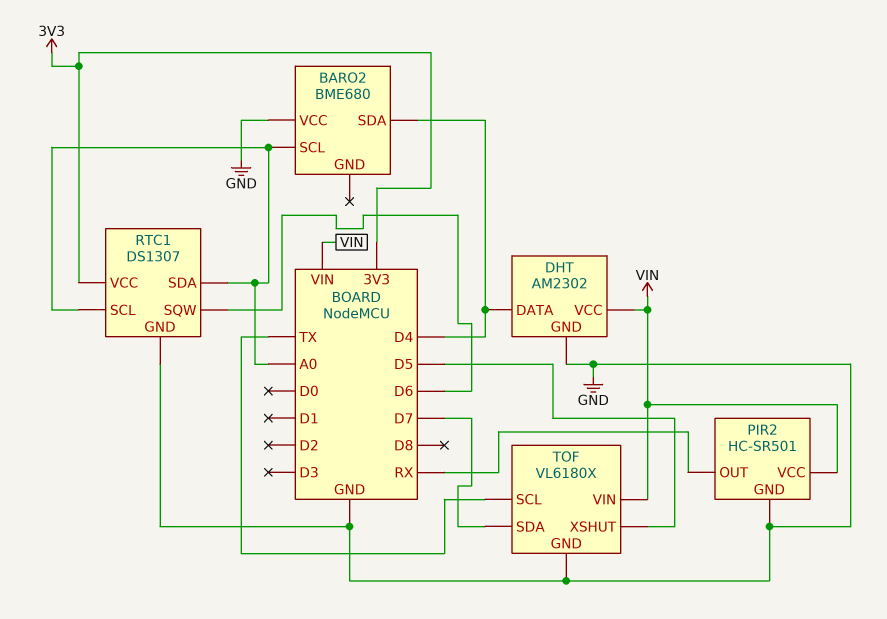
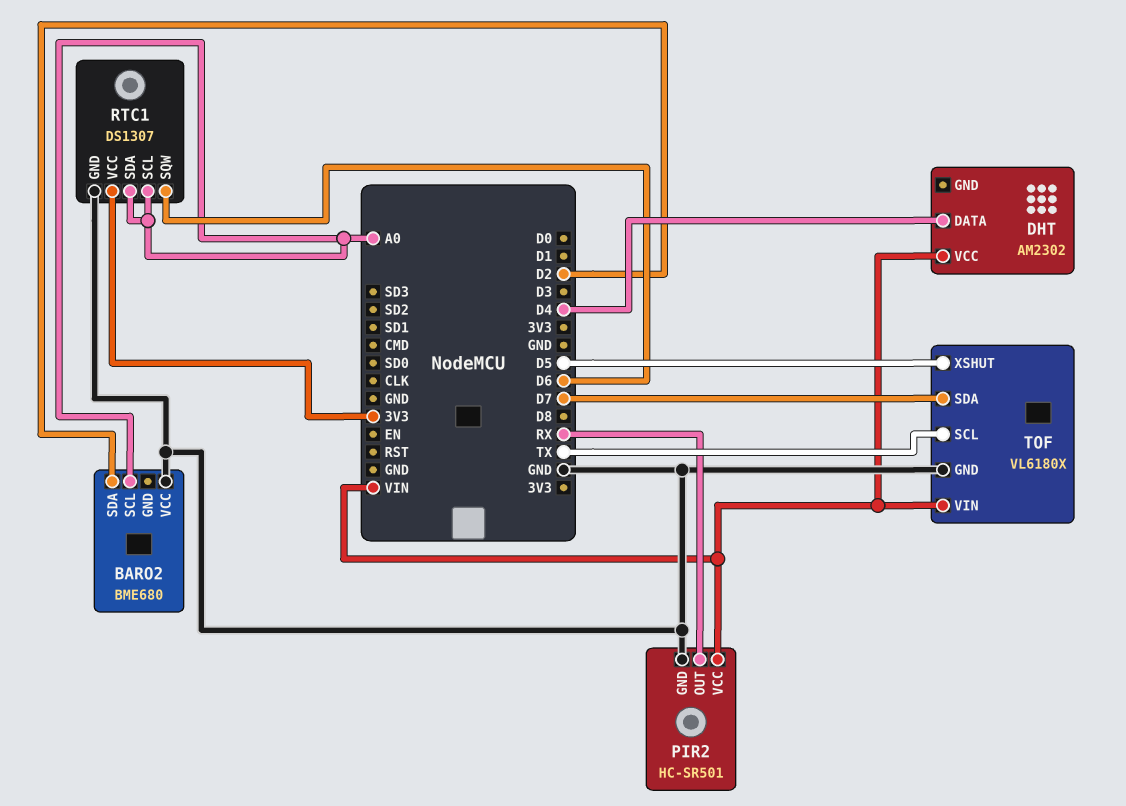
BARO2 pin SDA: D4 -> D2
DHT pin GND: GND -> none

